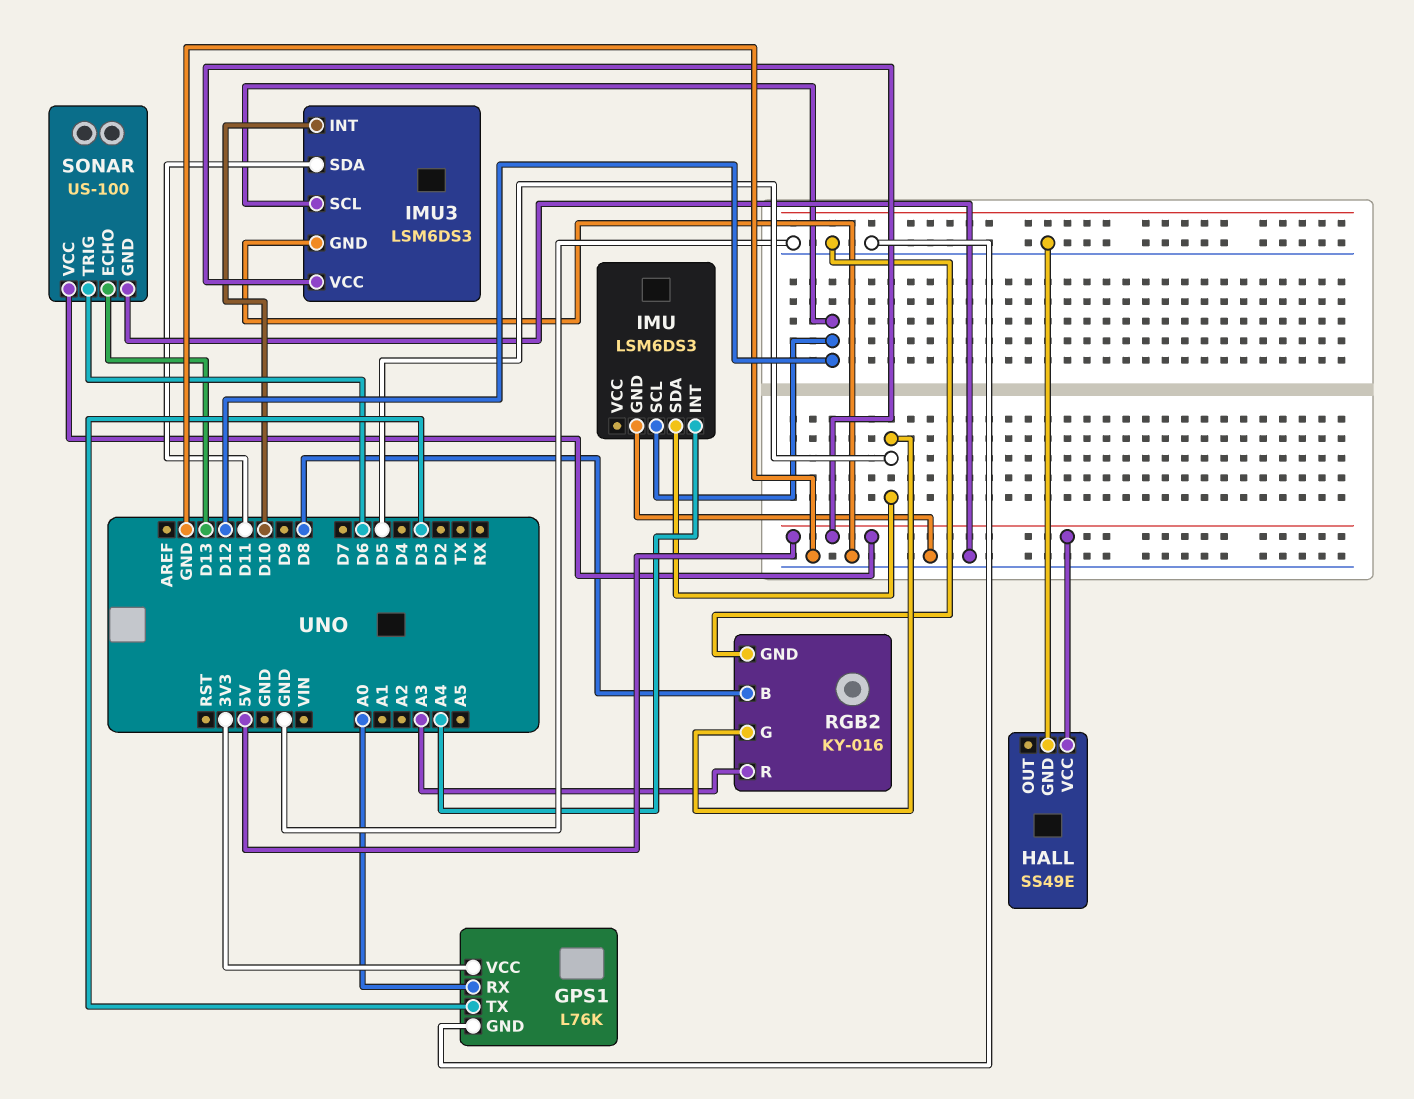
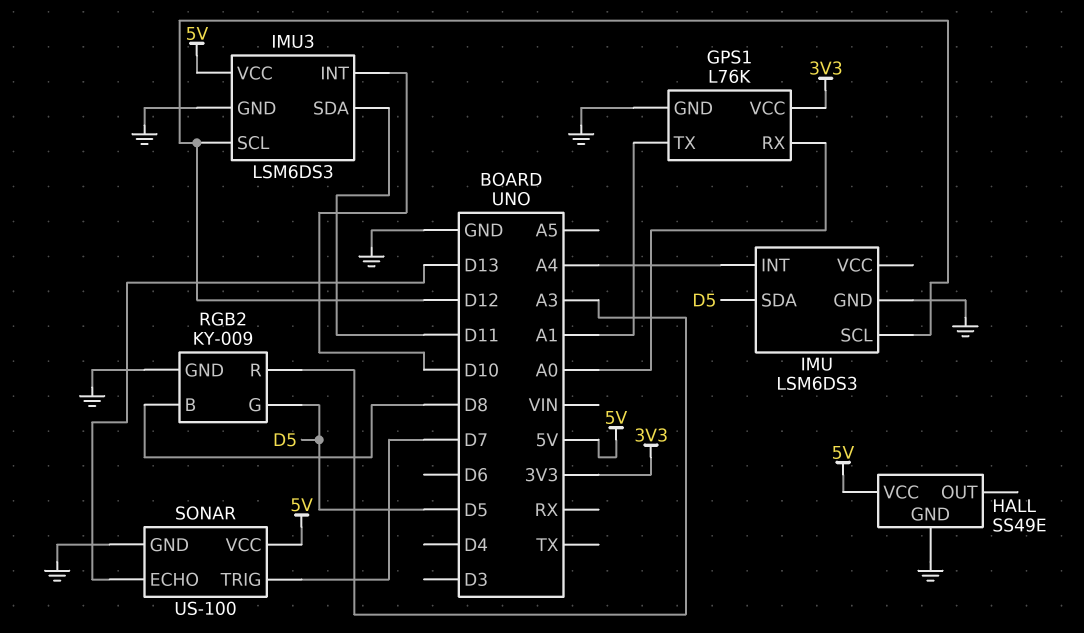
GPS1 pin TX: D3 -> A1
RGB2: KY-016 -> KY-009
SONAR pin TRIG: D6 -> D7

